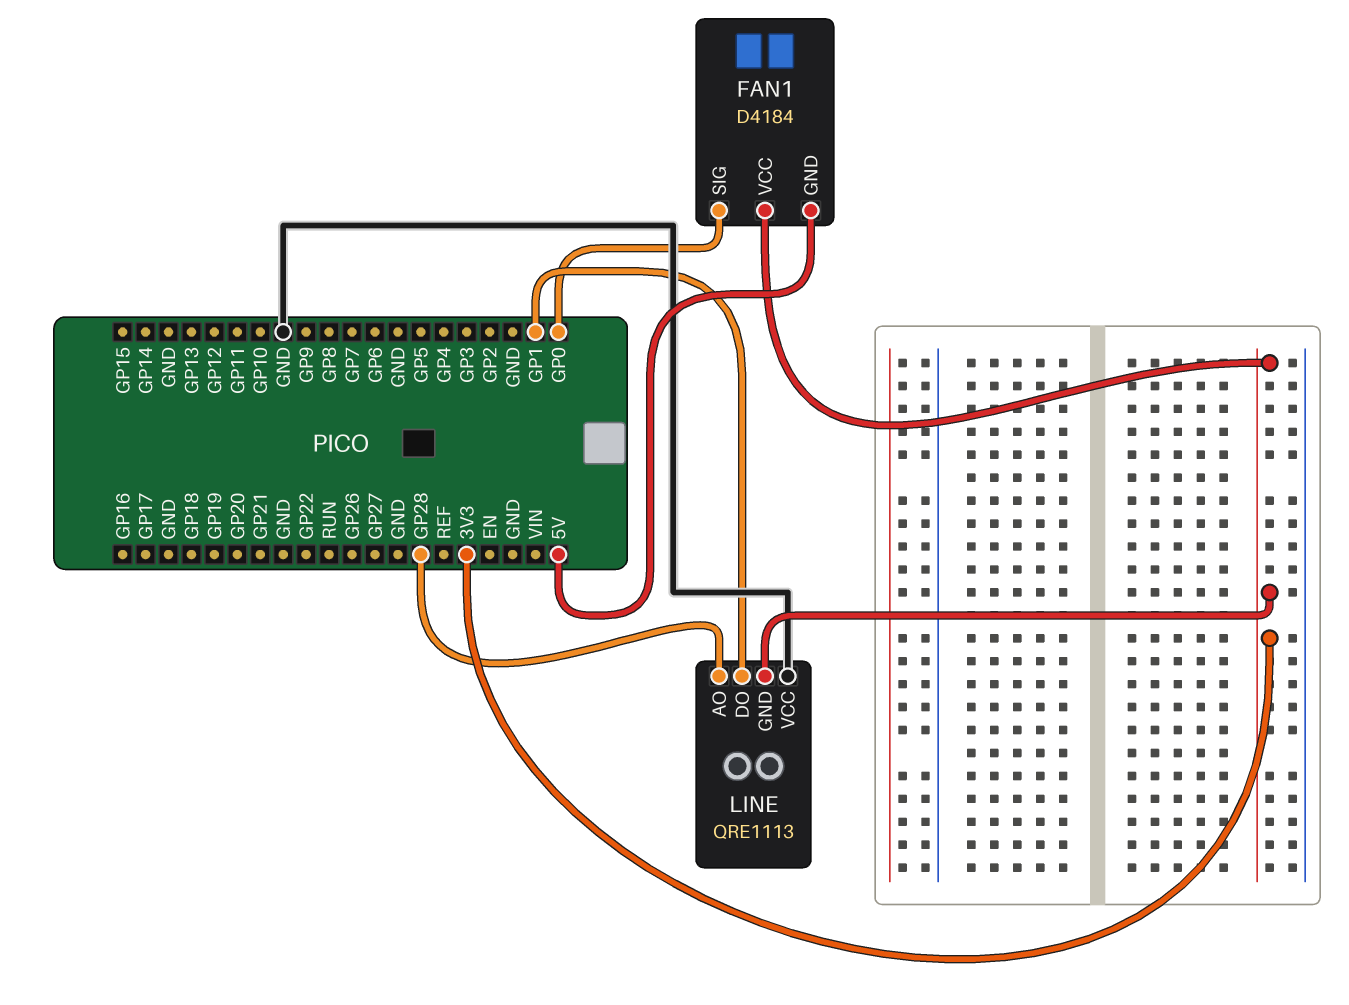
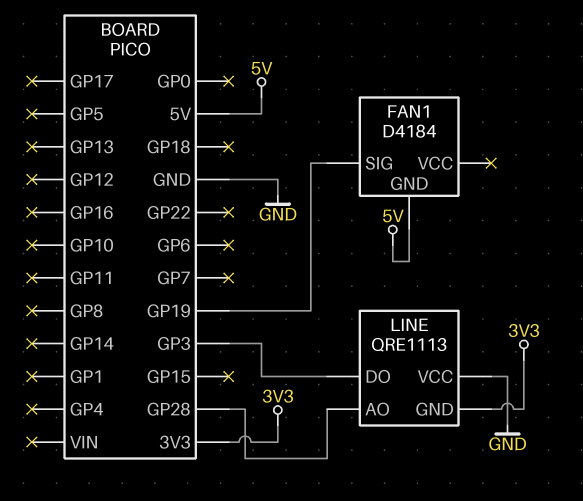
FAN1 pin SIG: GP0 -> GP19
FAN1 pin VCC: 3V3 -> none
LINE pin DO: GP1 -> GP3

